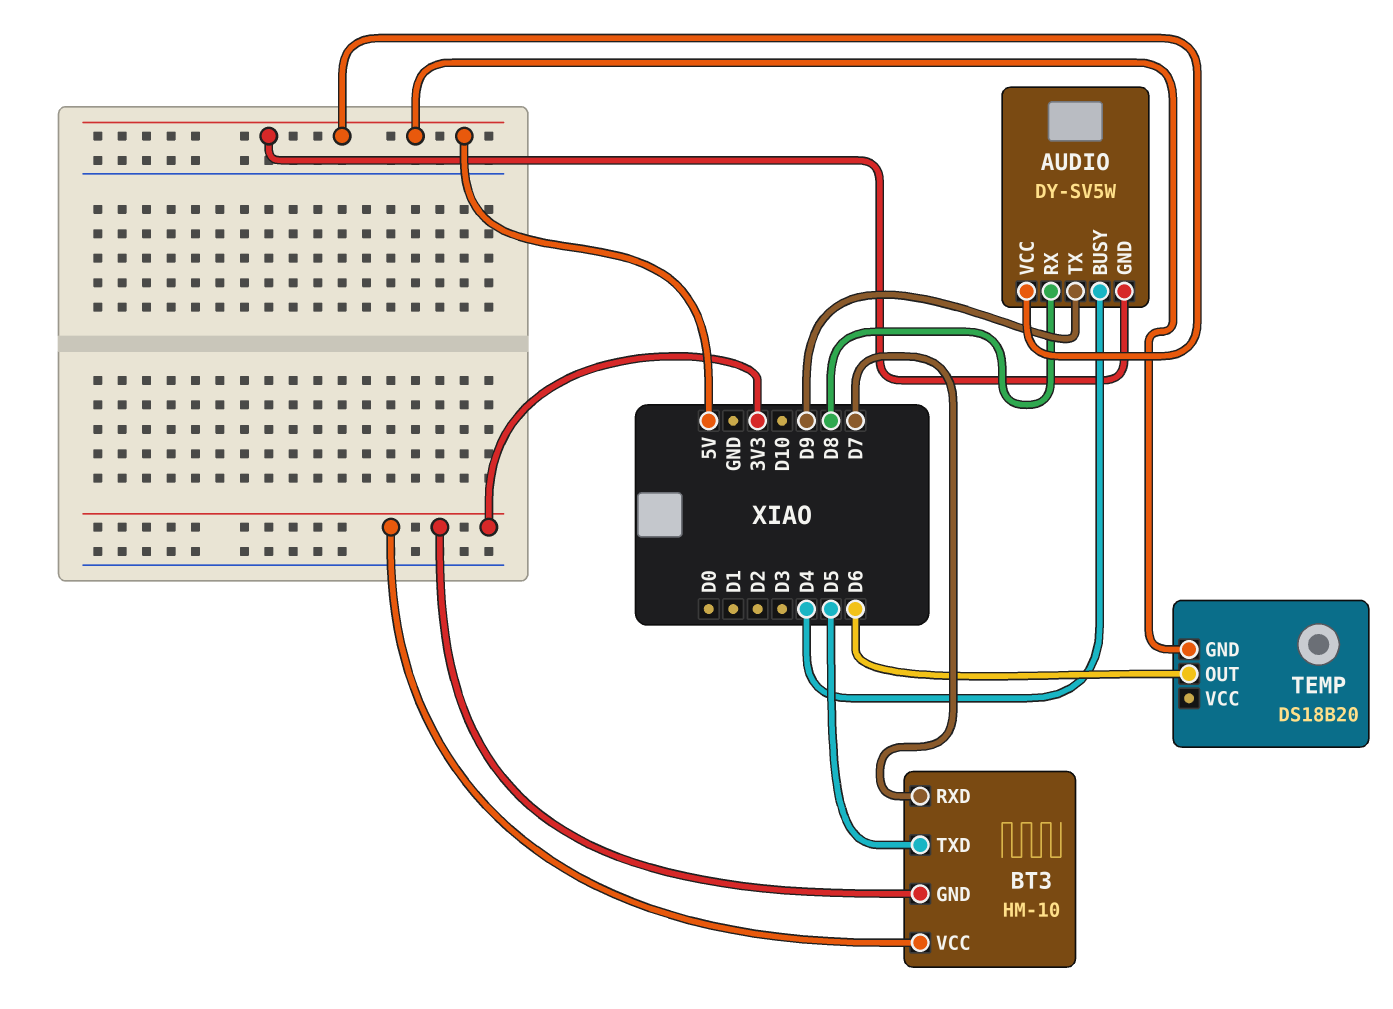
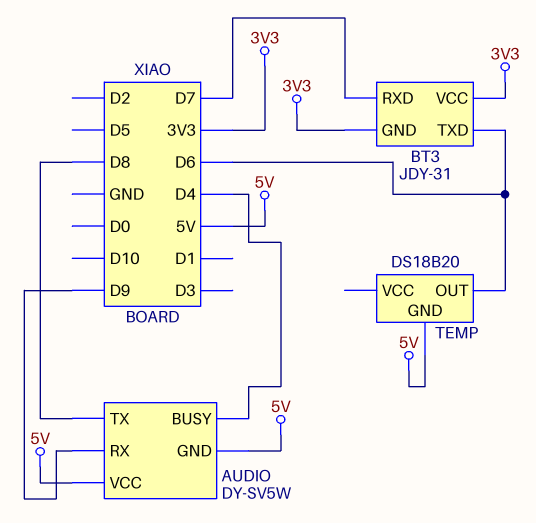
AUDIO pin RX: D8 -> D9
AUDIO pin TX: D9 -> D8
BT3: HM-10 -> JDY-31
BT3 pin TXD: D5 -> D6

